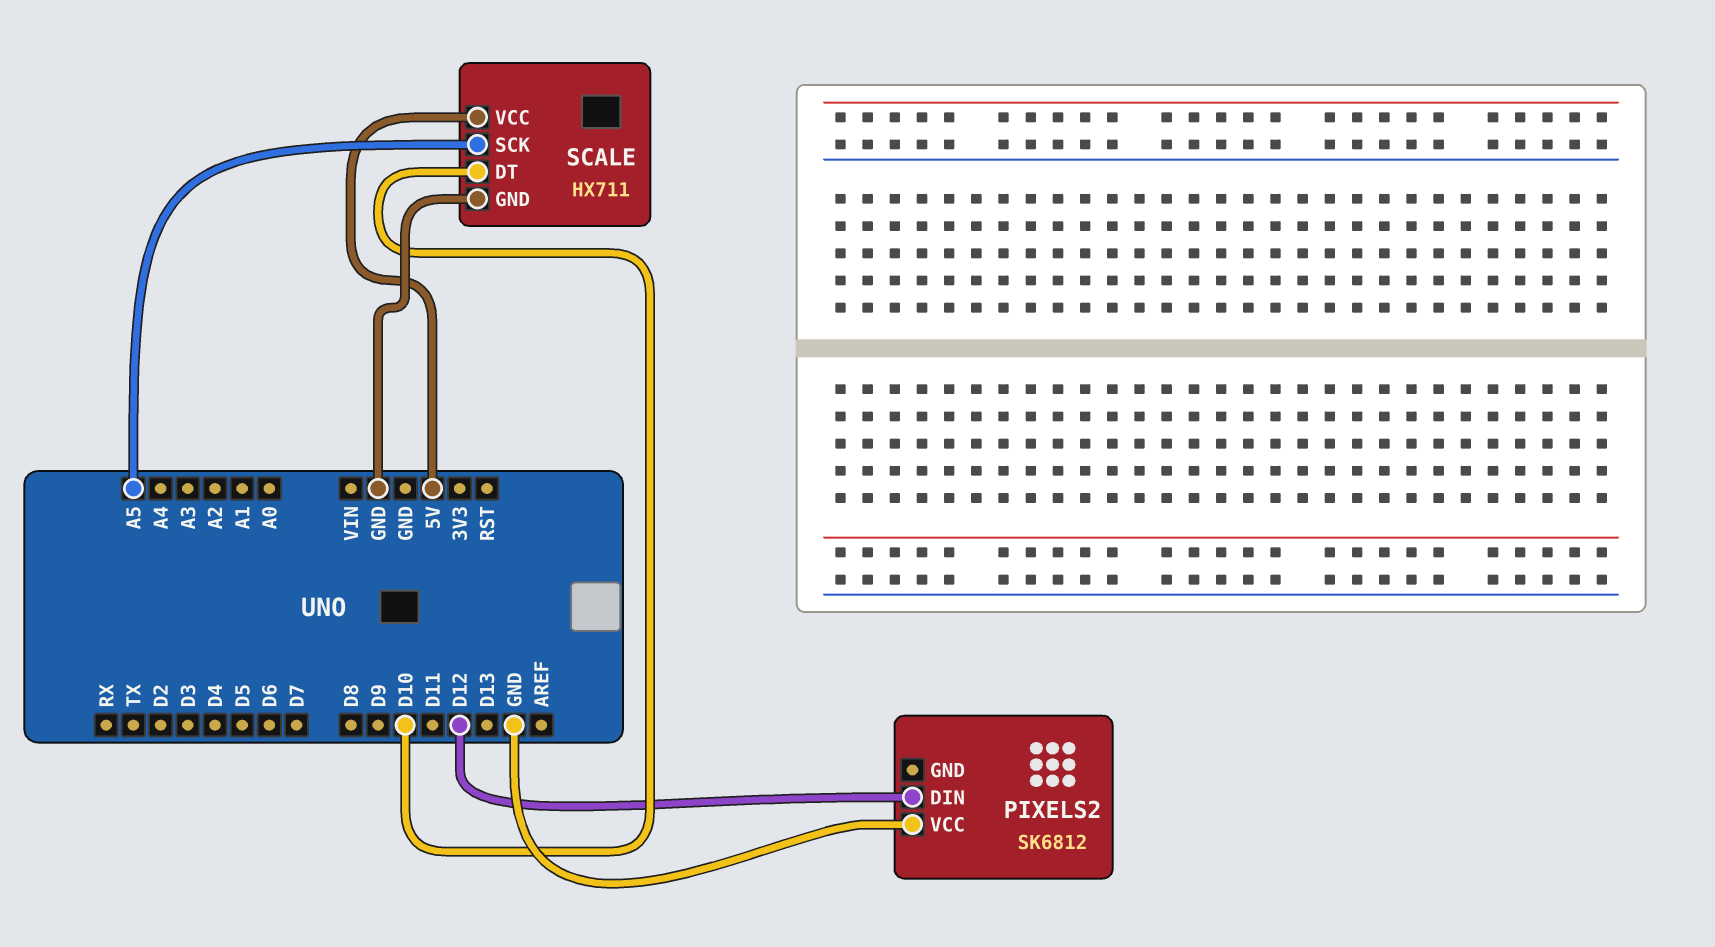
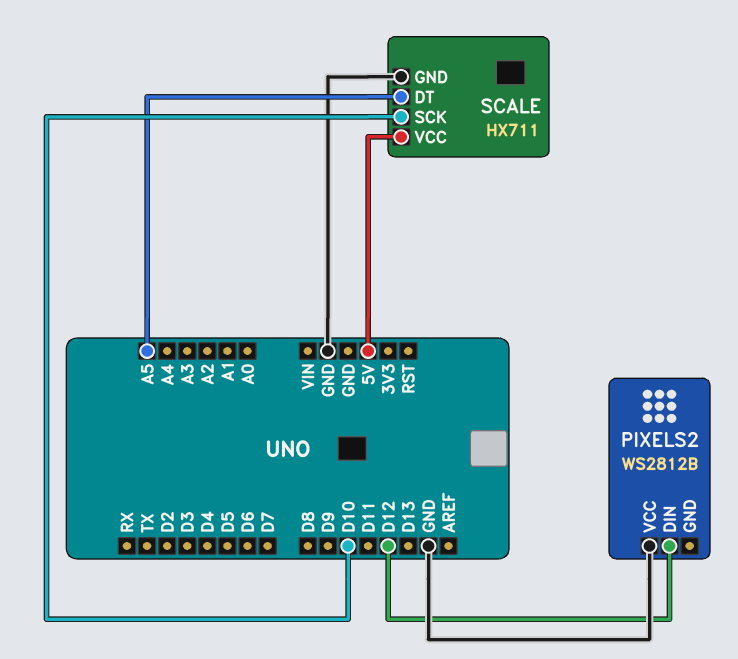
PIXELS2: SK6812 -> WS2812B
SCALE pin DT: D10 -> A5
SCALE pin SCK: A5 -> D10

